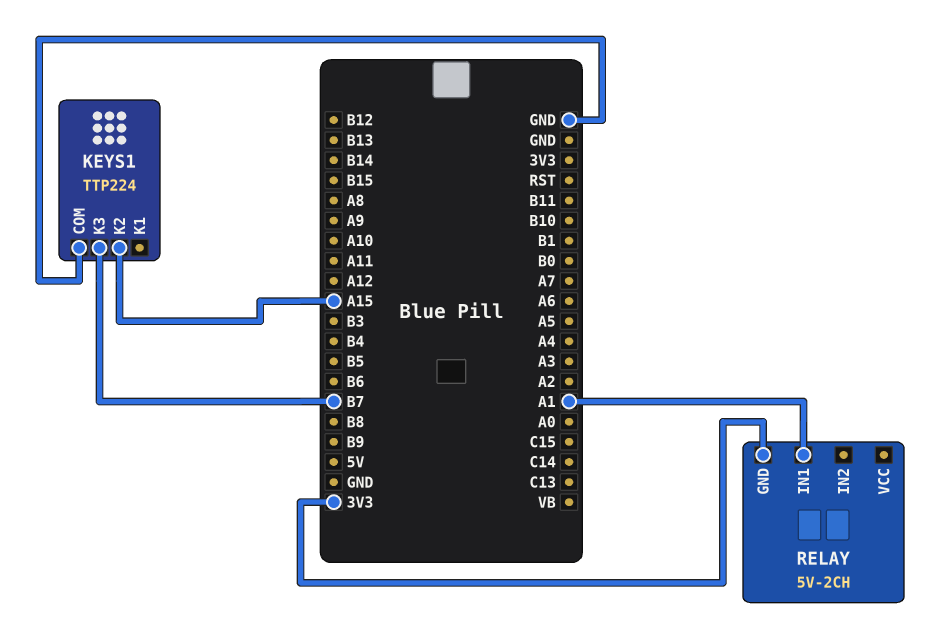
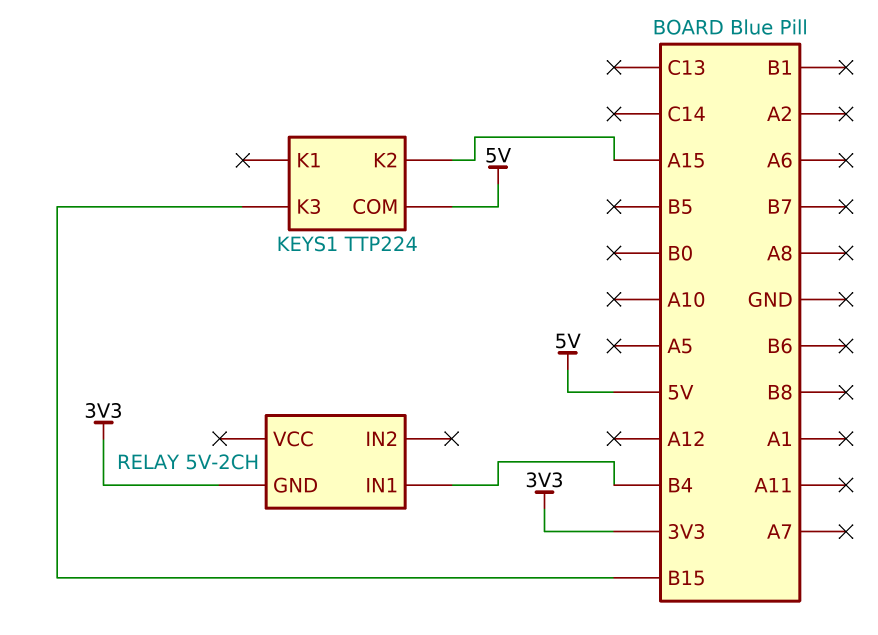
KEYS1 pin COM: GND -> 5V
KEYS1 pin K3: B7 -> B15
RELAY pin IN1: A1 -> B4

